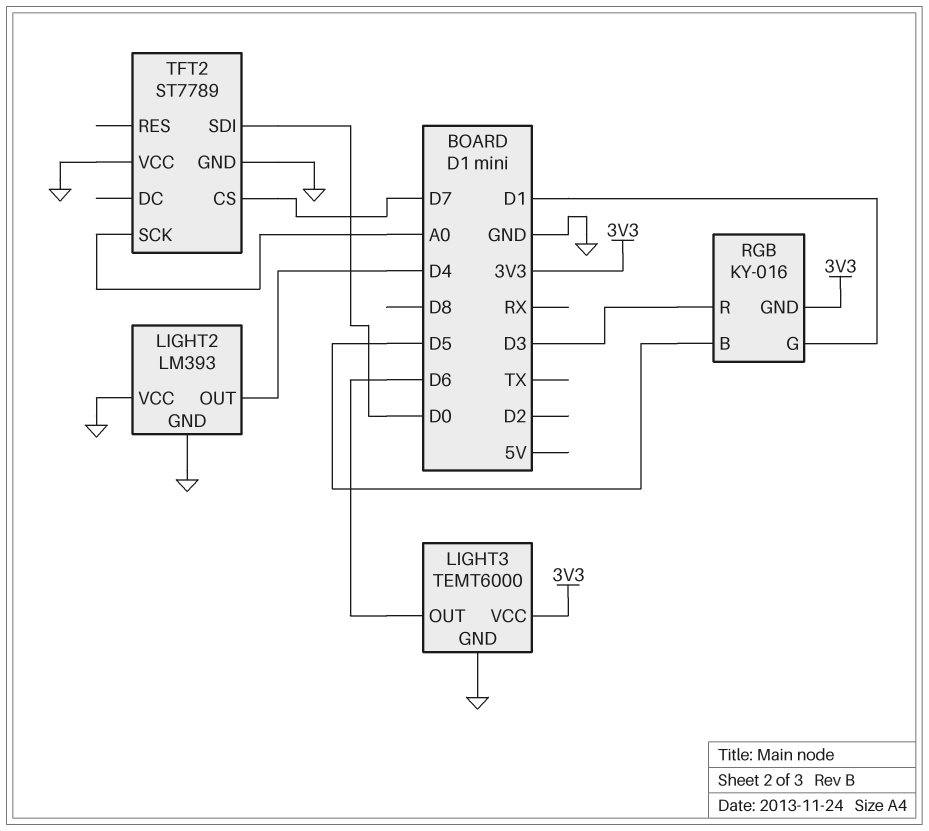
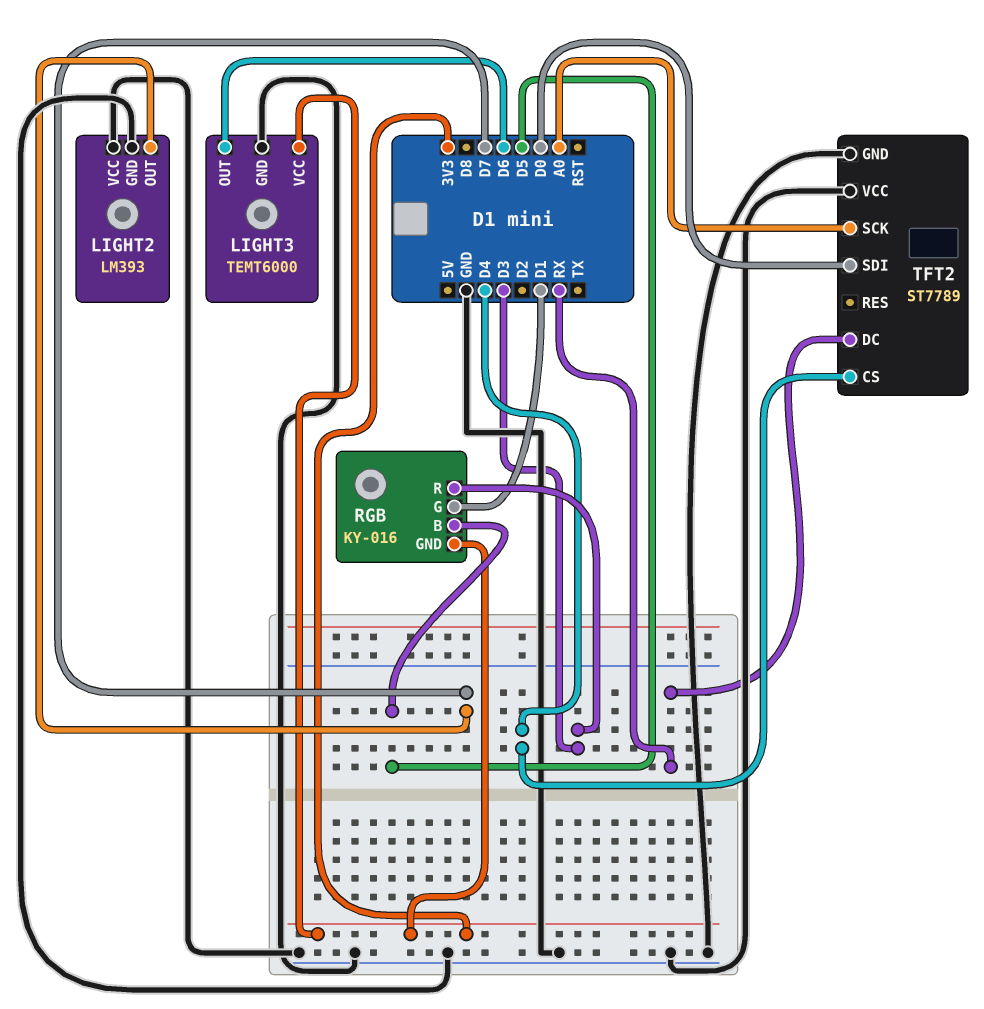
LIGHT2 pin OUT: D4 -> D7
TFT2 pin CS: D7 -> D4
TFT2 pin DC: none -> RX

